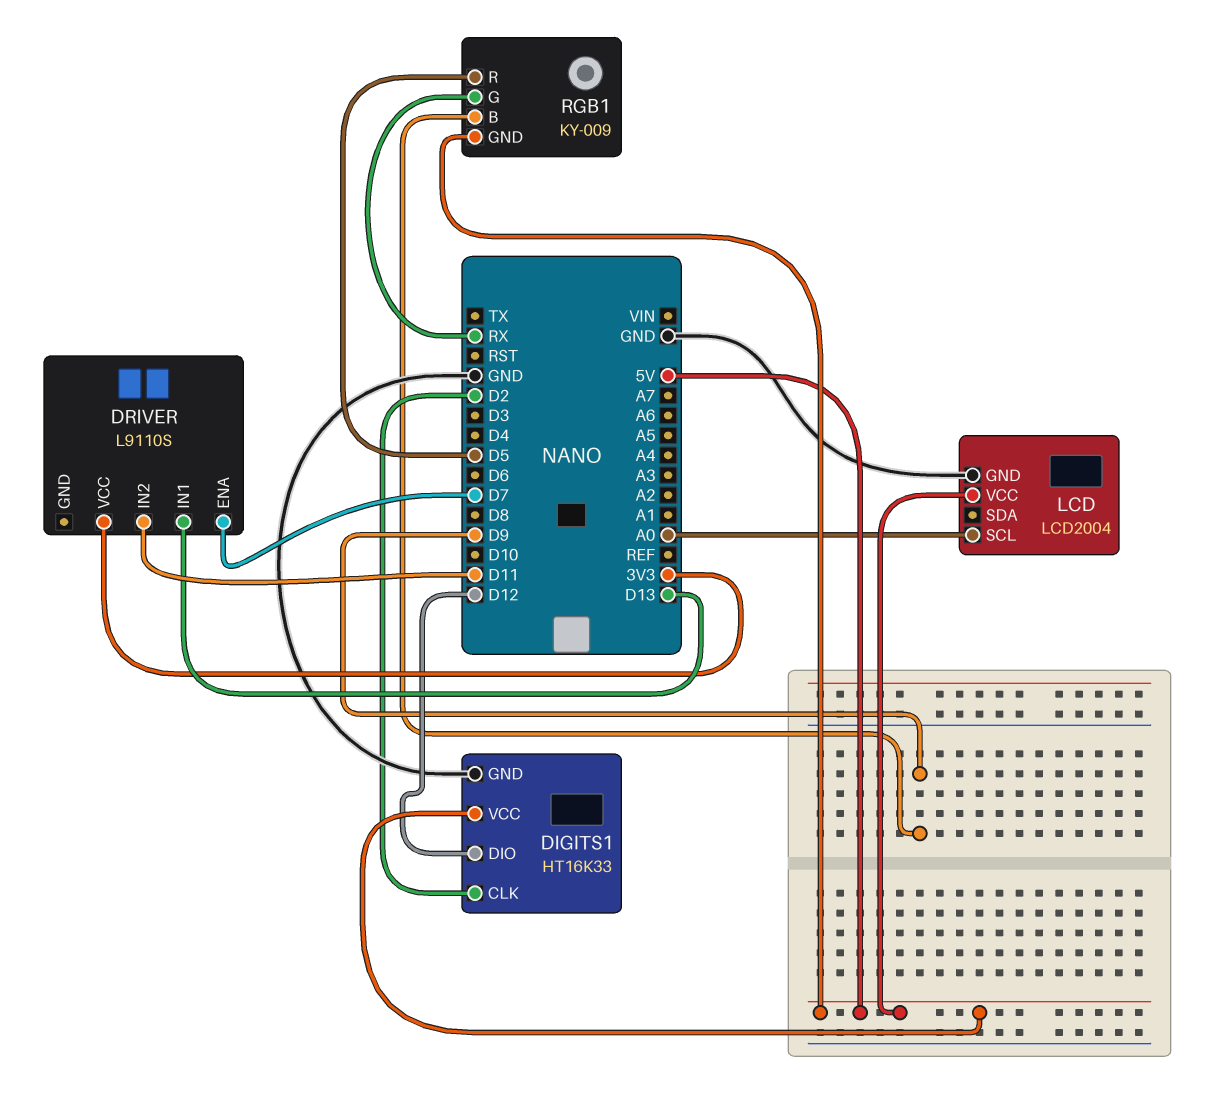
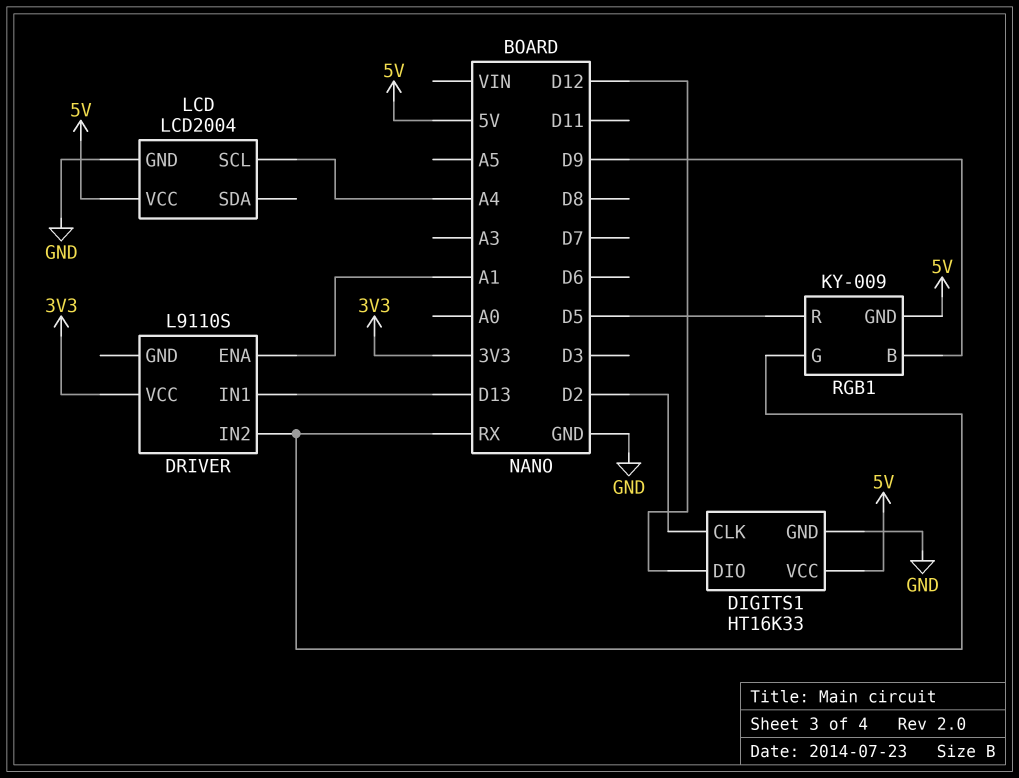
DRIVER pin ENA: D7 -> A1
DRIVER pin IN2: D11 -> RX
LCD pin SCL: A0 -> A4

